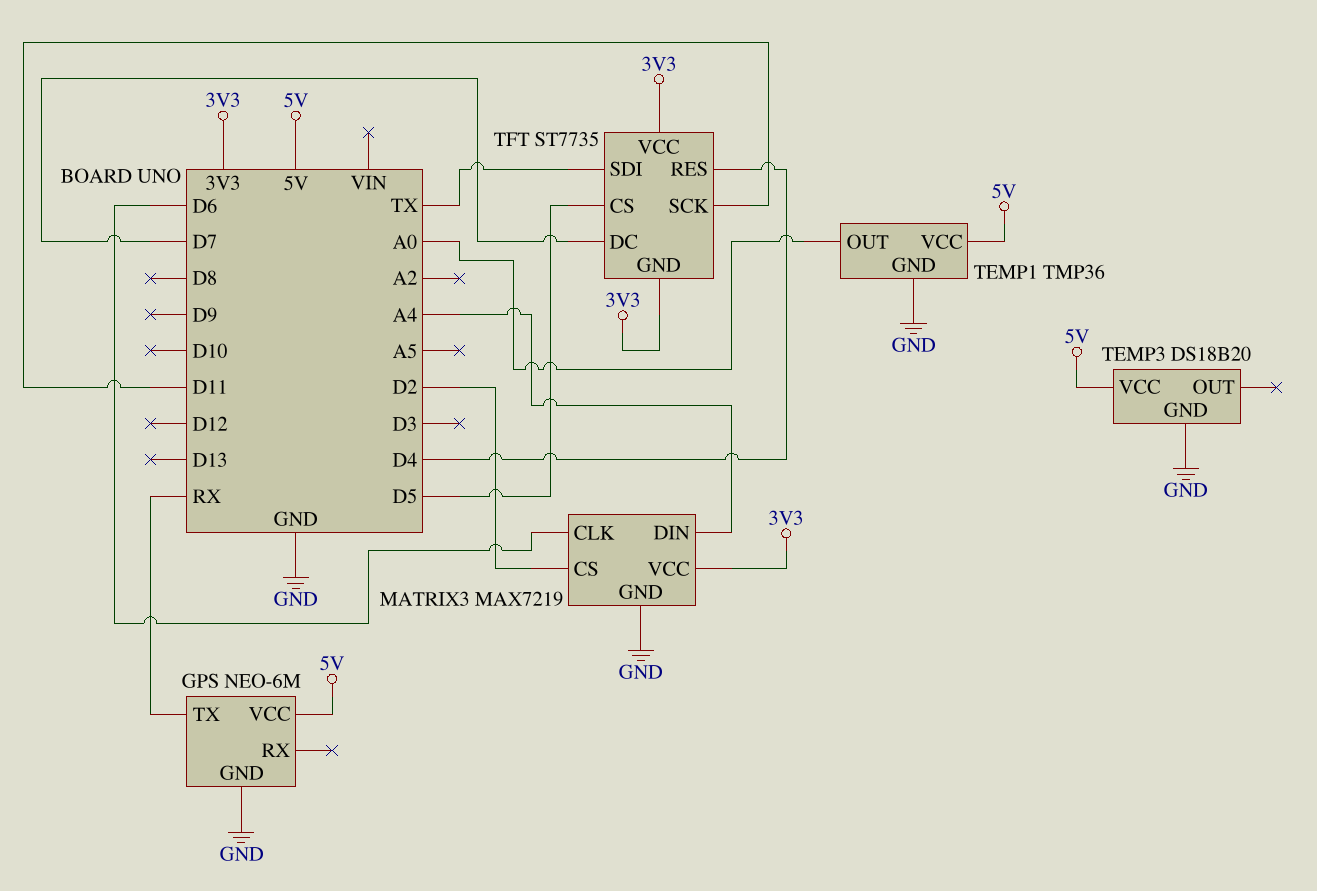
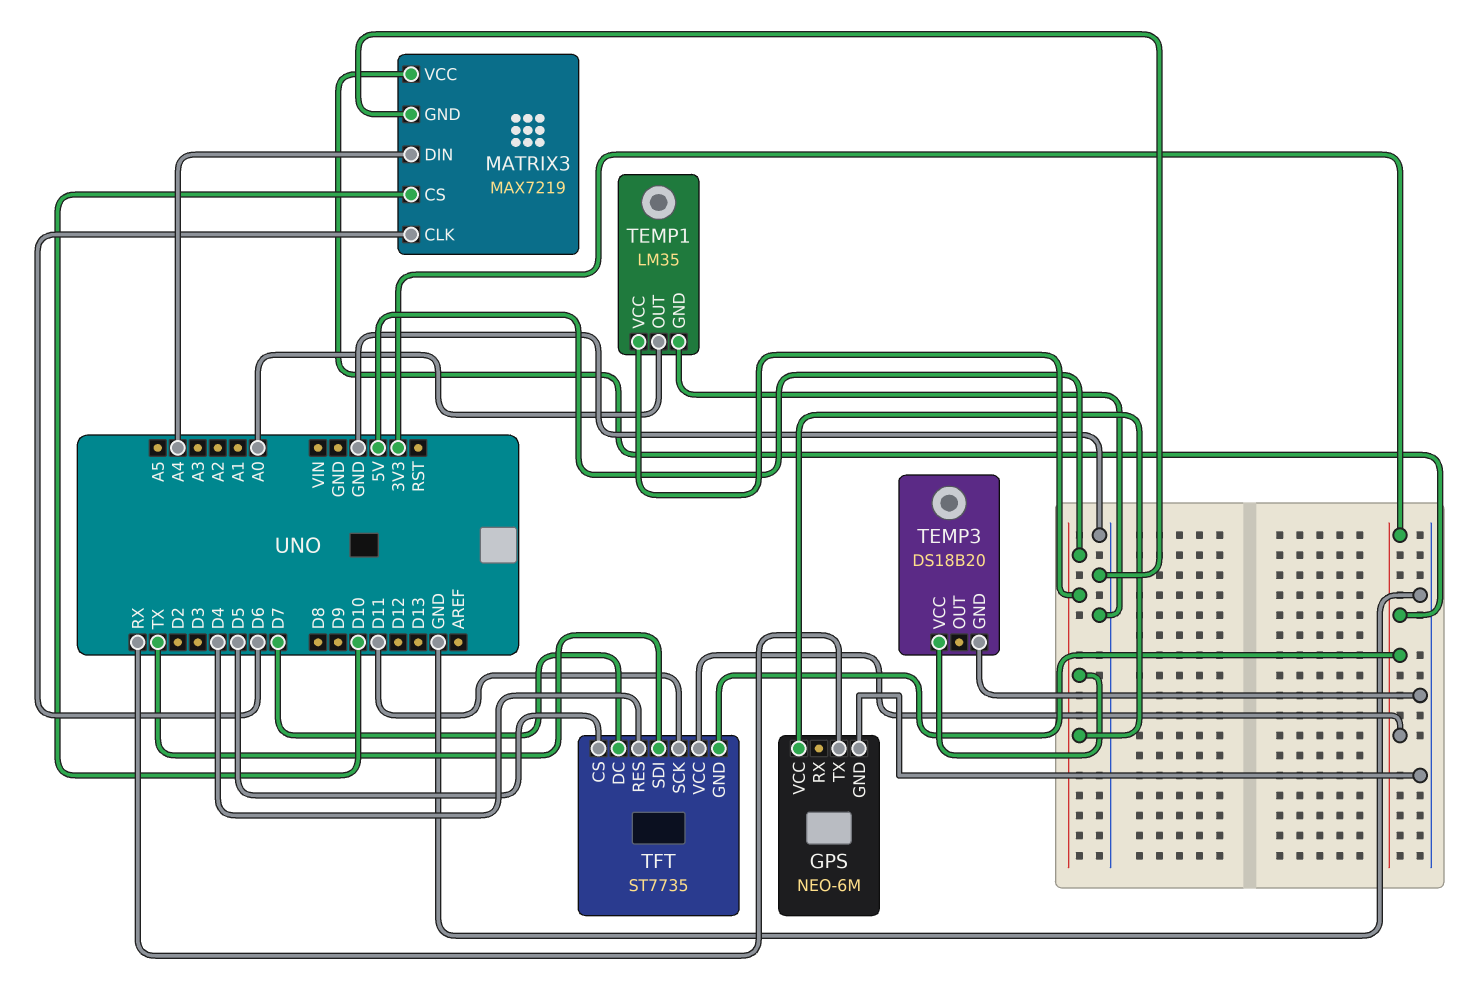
MATRIX3 pin CS: D2 -> D10
TEMP1: TMP36 -> LM35

